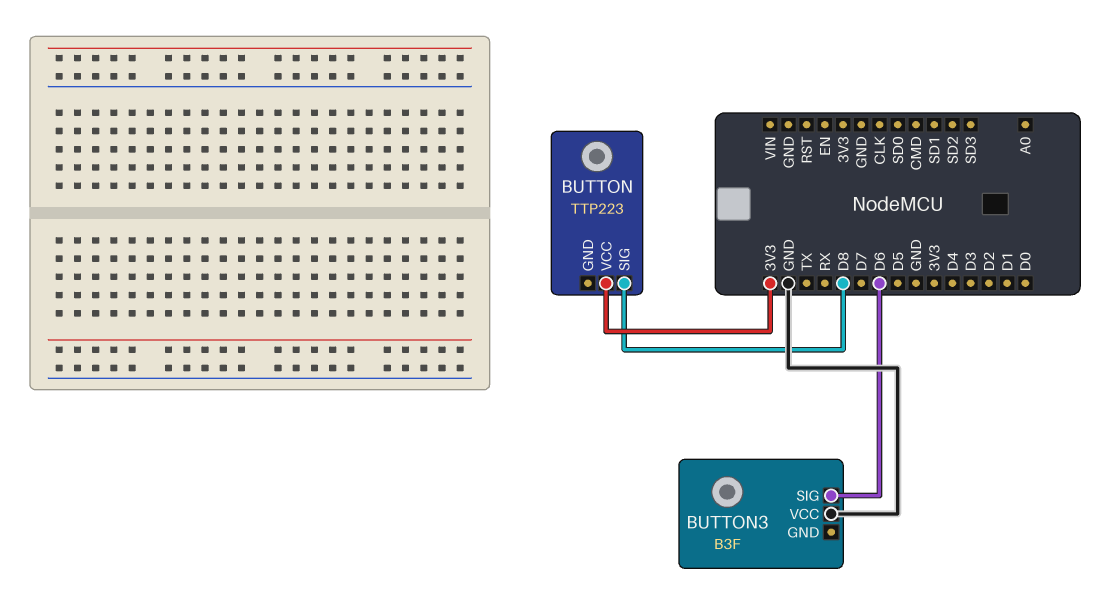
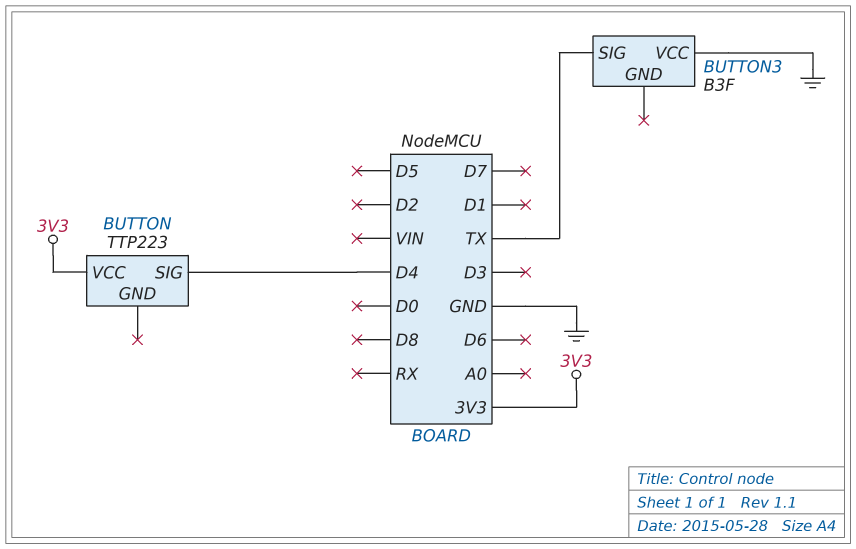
BUTTON pin SIG: D8 -> D4
BUTTON3 pin SIG: D6 -> TX

